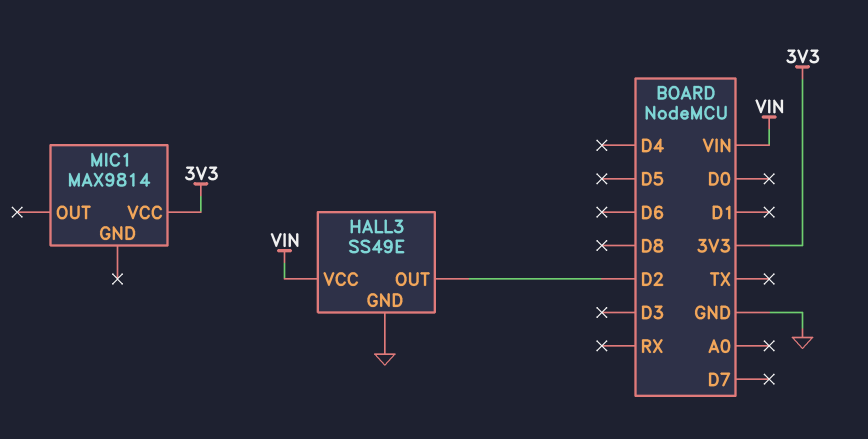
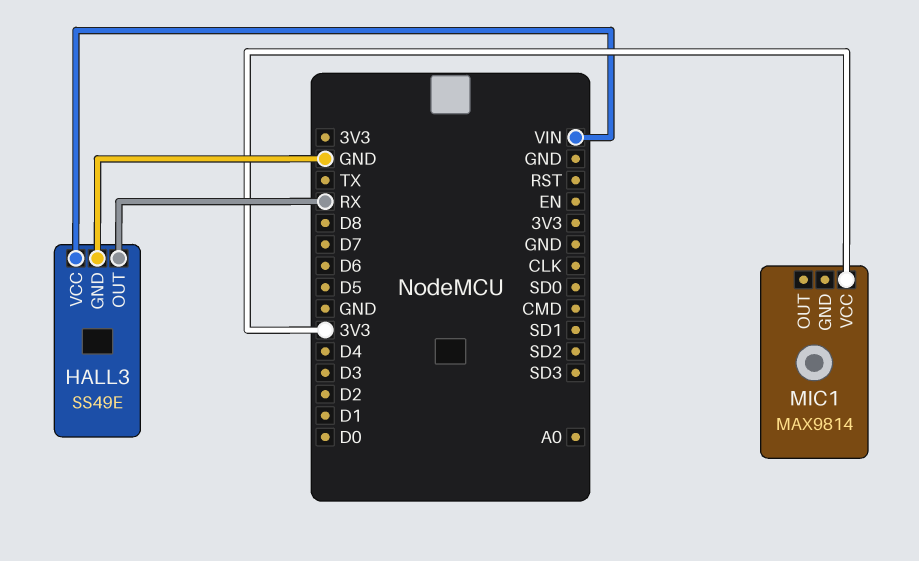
HALL3 pin OUT: D2 -> RX

